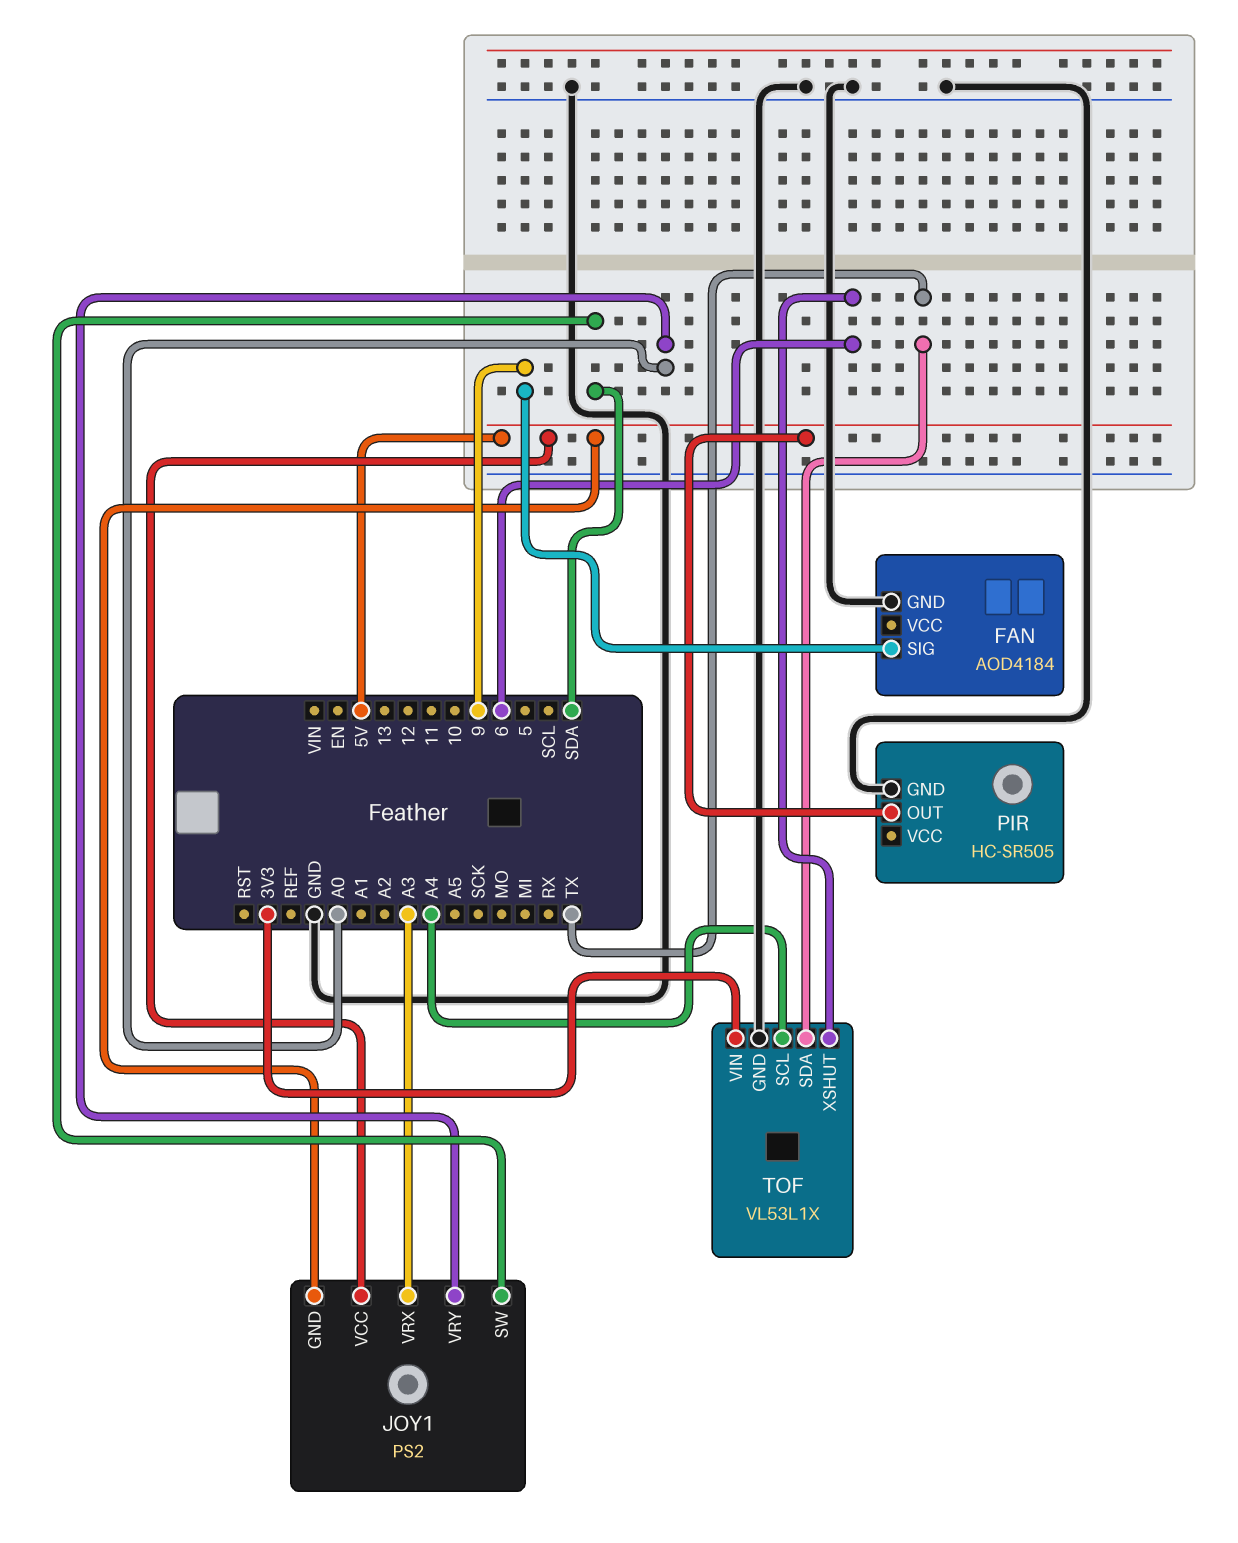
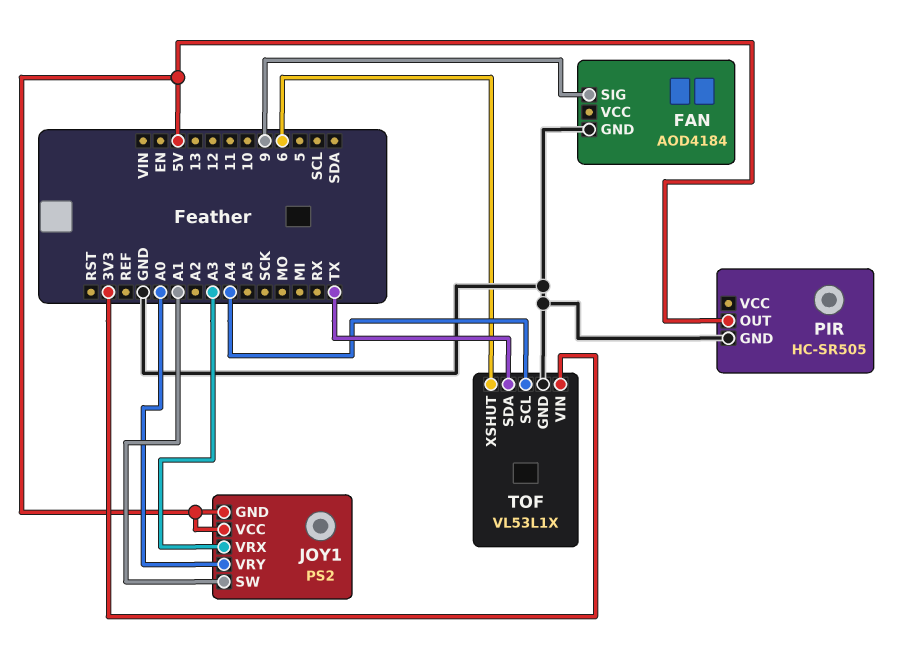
JOY1 pin SW: SDA -> A1

